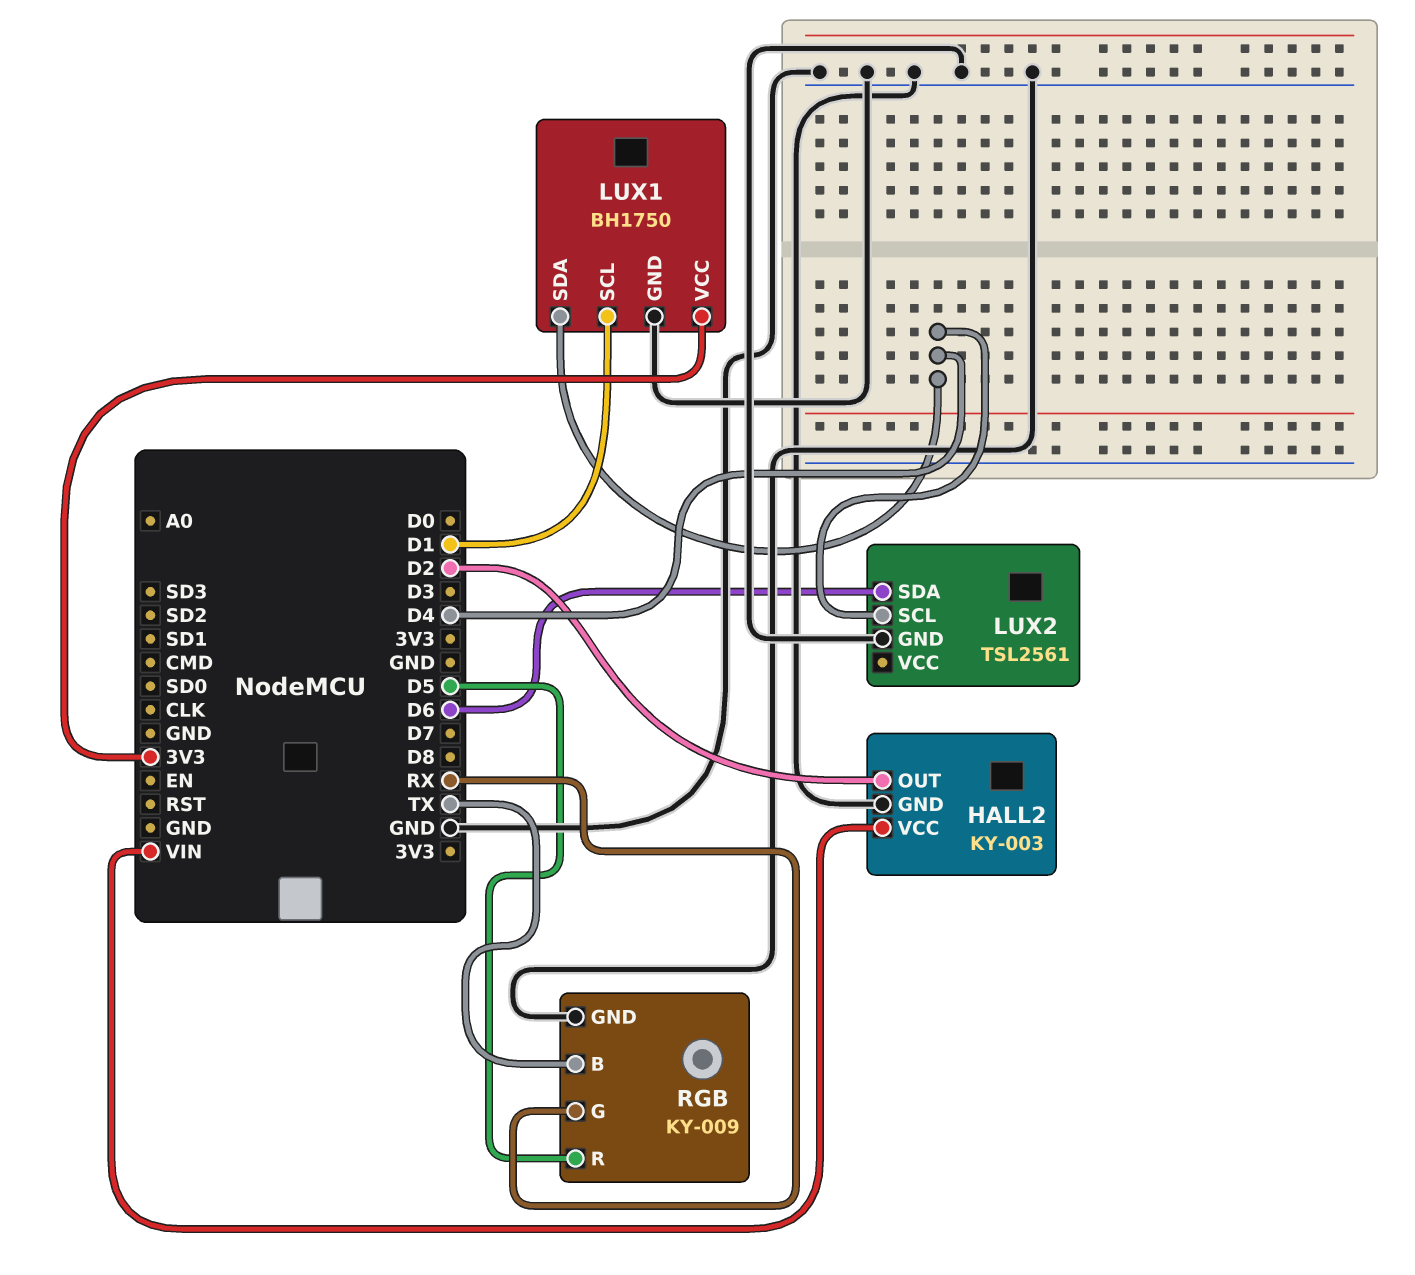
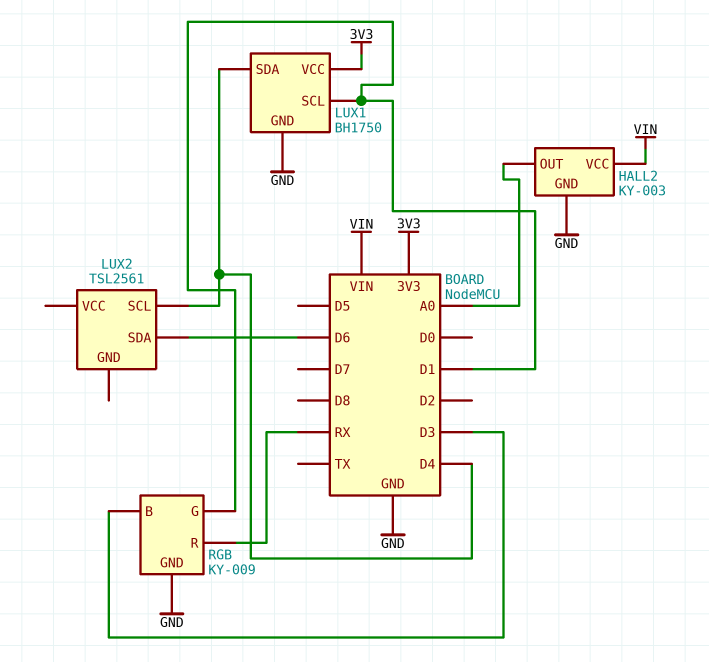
HALL2 pin OUT: D2 -> A0
LUX2 pin GND: GND -> none
RGB pin B: TX -> D3
RGB pin G: RX -> D1
RGB pin R: D5 -> RX

